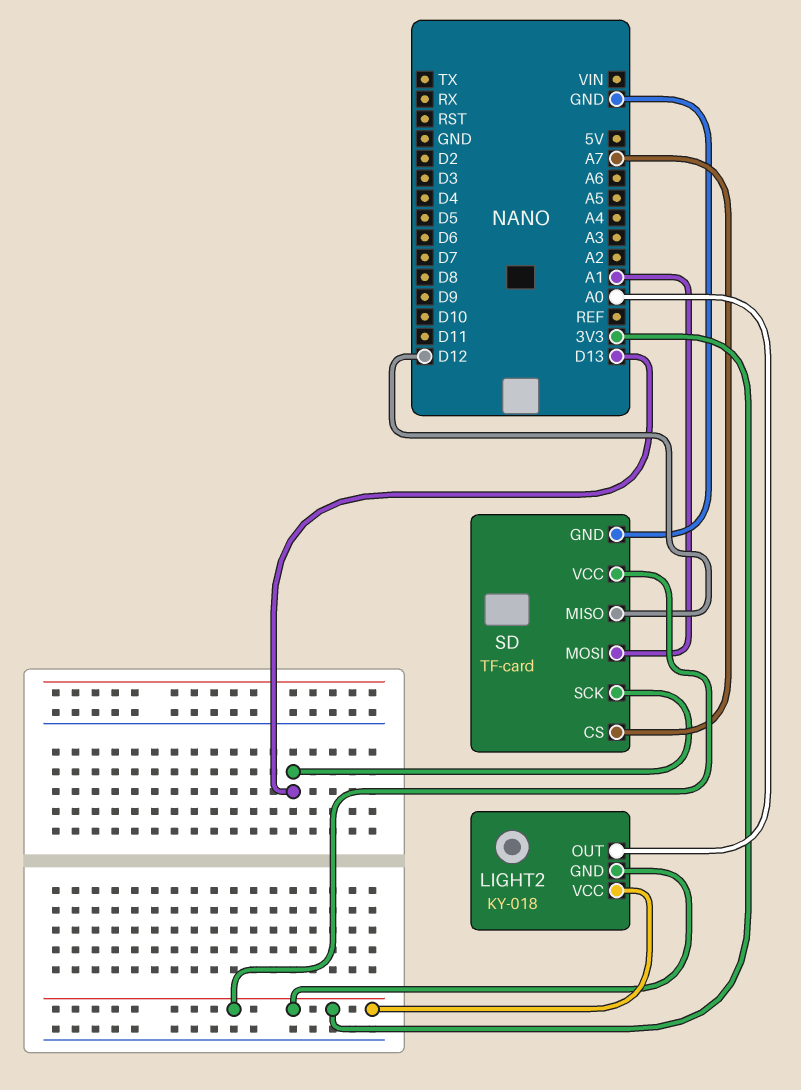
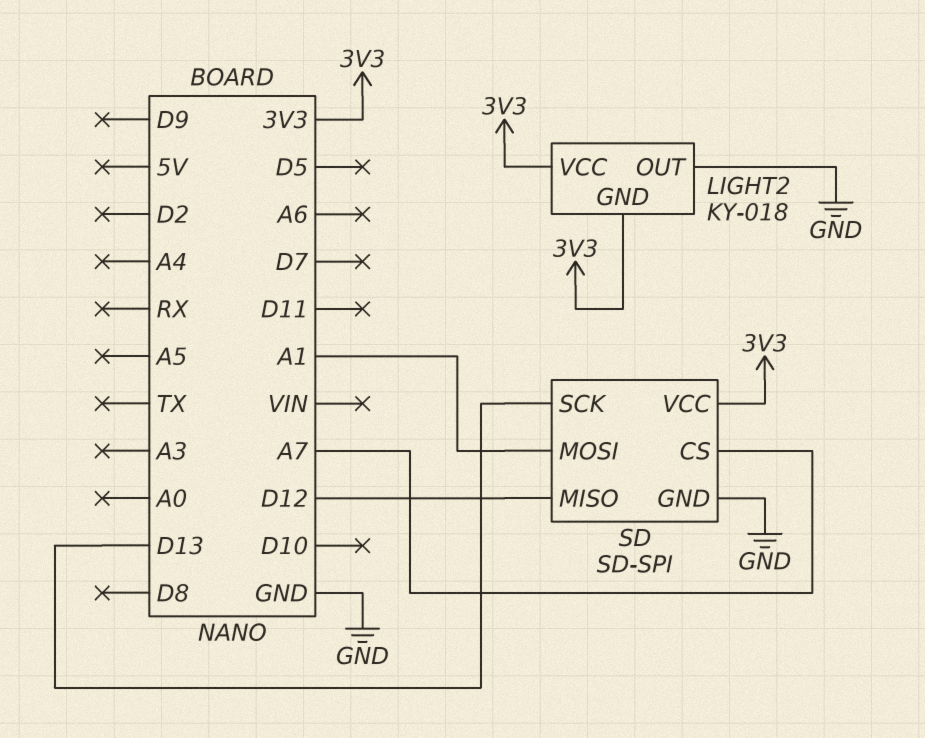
LIGHT2 pin OUT: A0 -> GND
SD: TF-card -> SD-SPI

